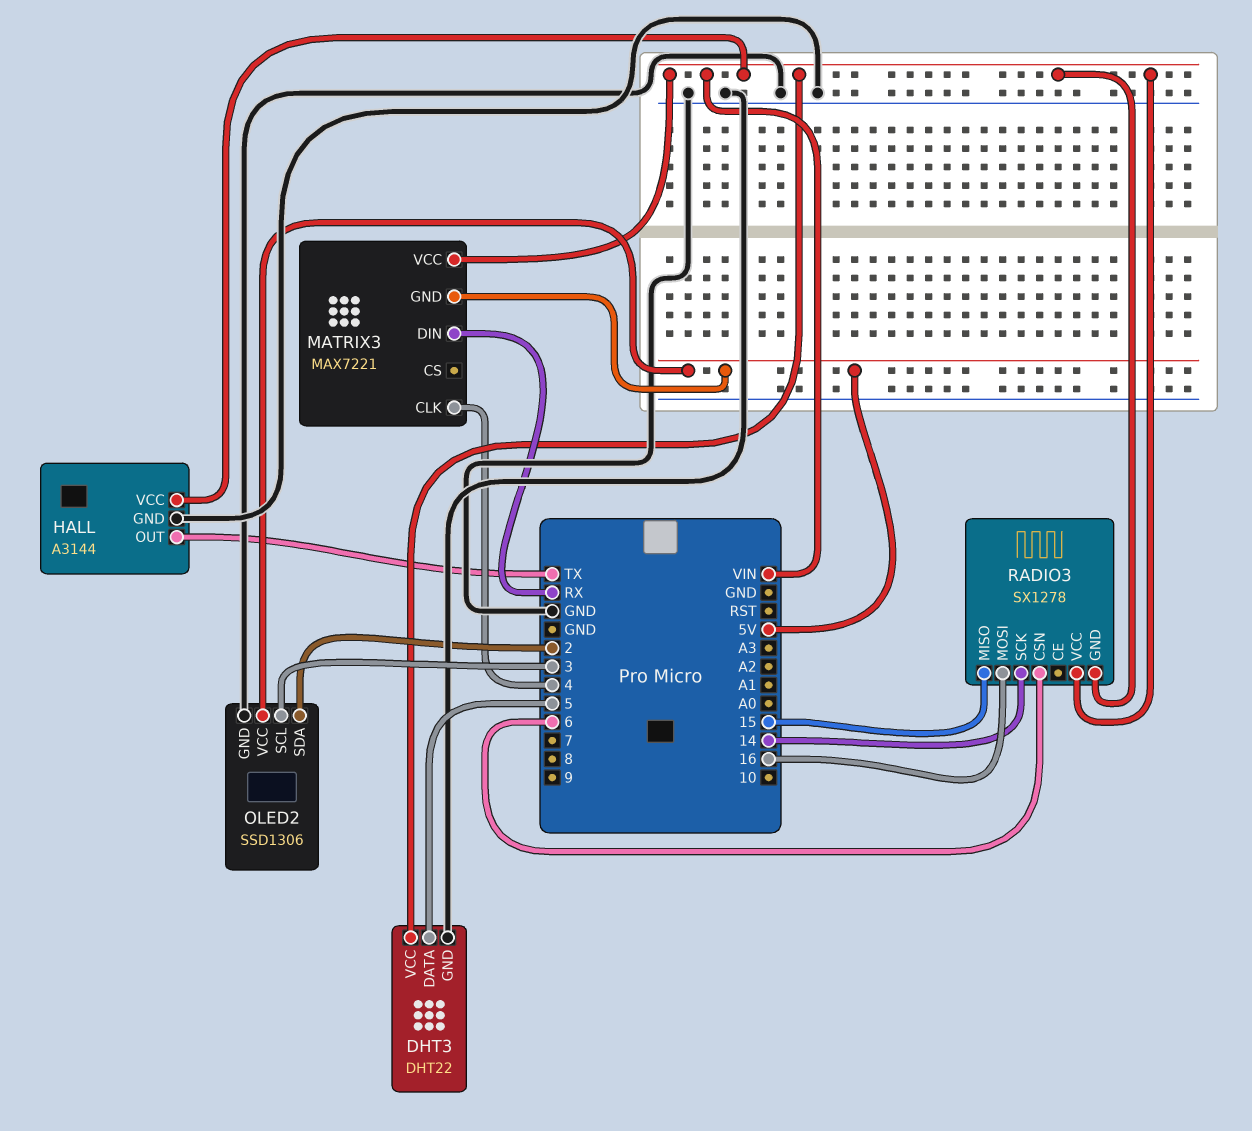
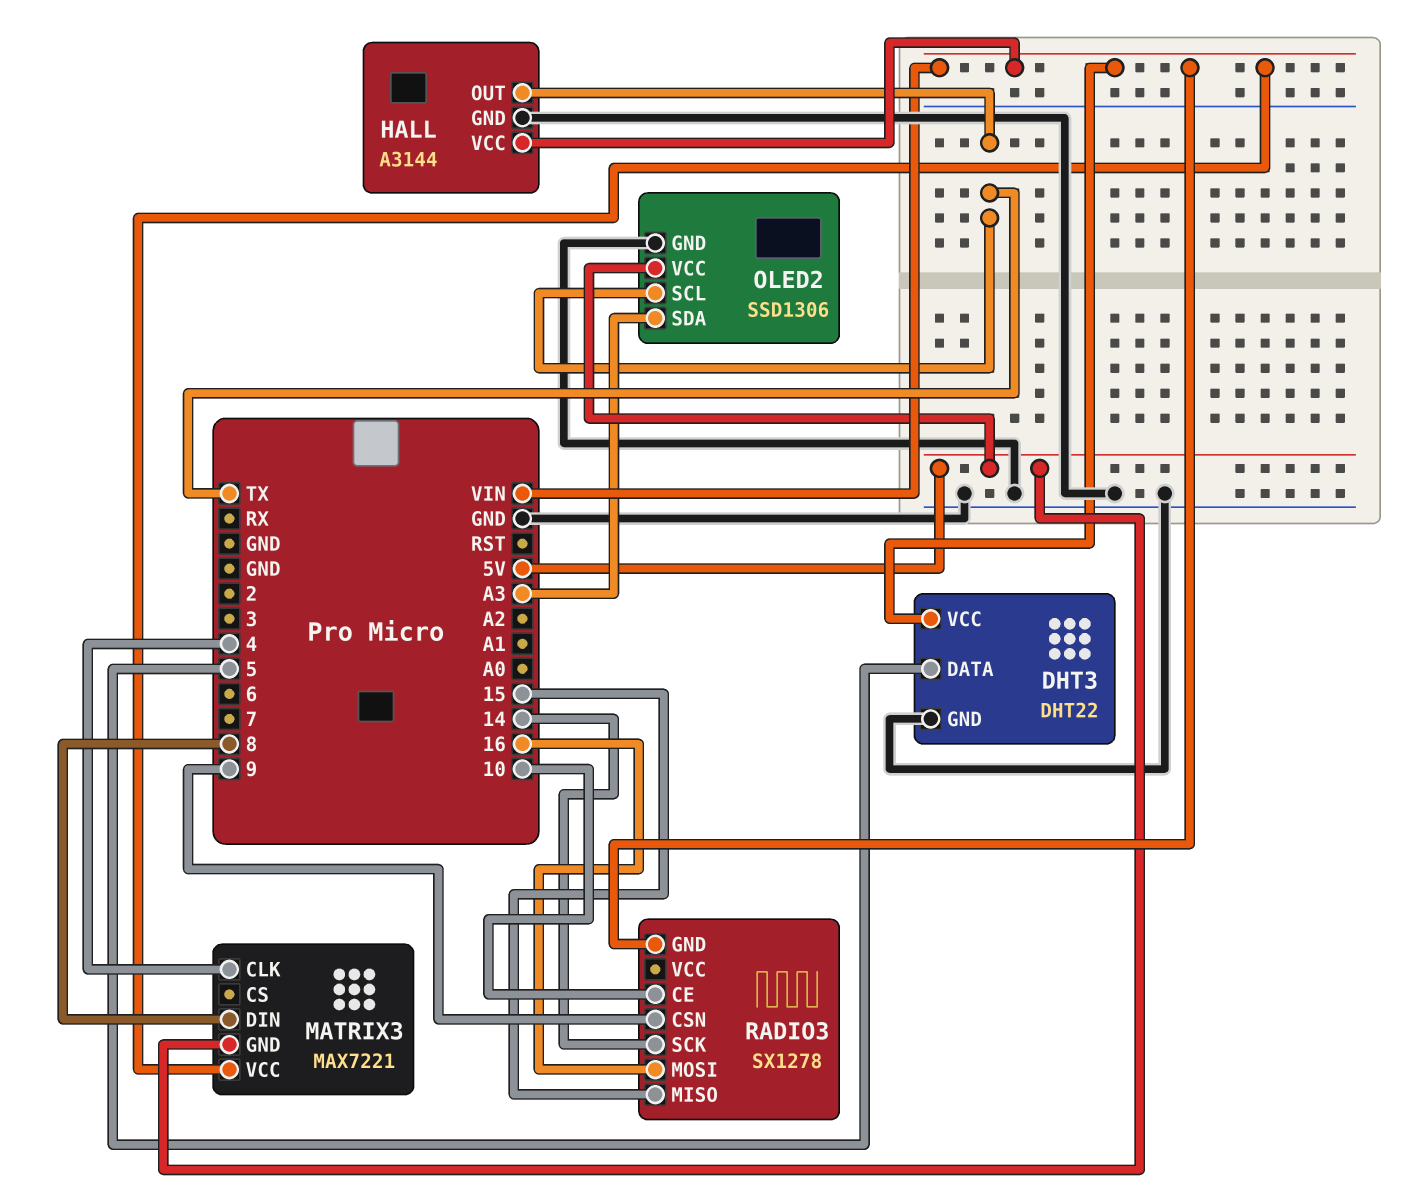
MATRIX3 pin DIN: RX -> 8
OLED2 pin SCL: 3 -> TX
OLED2 pin SDA: 2 -> A3
RADIO3 pin CE: none -> 10
RADIO3 pin CSN: 6 -> 9
RADIO3 pin VCC: VIN -> none

